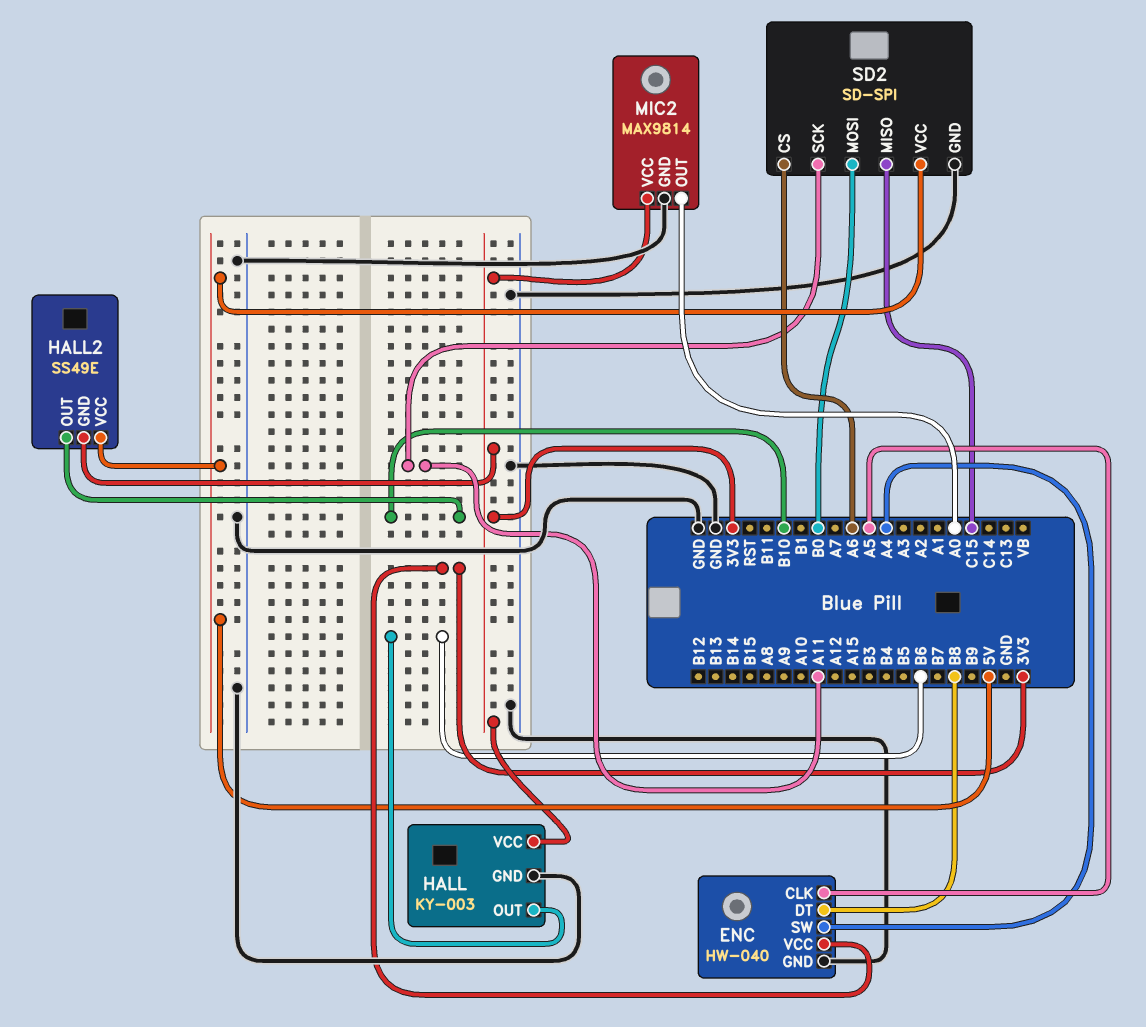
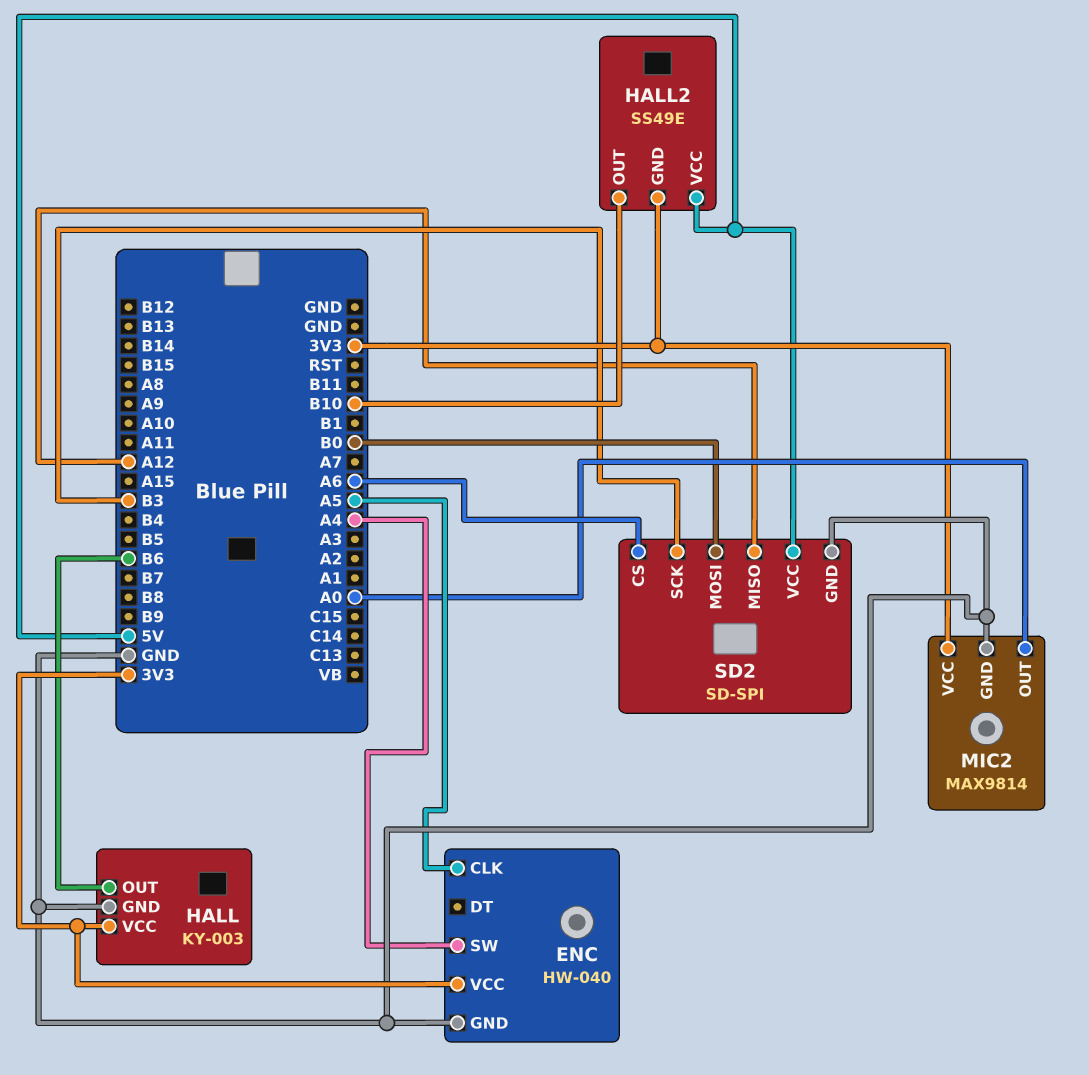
ENC pin DT: B8 -> none
SD2 pin MISO: C15 -> A12
SD2 pin SCK: A11 -> B3

